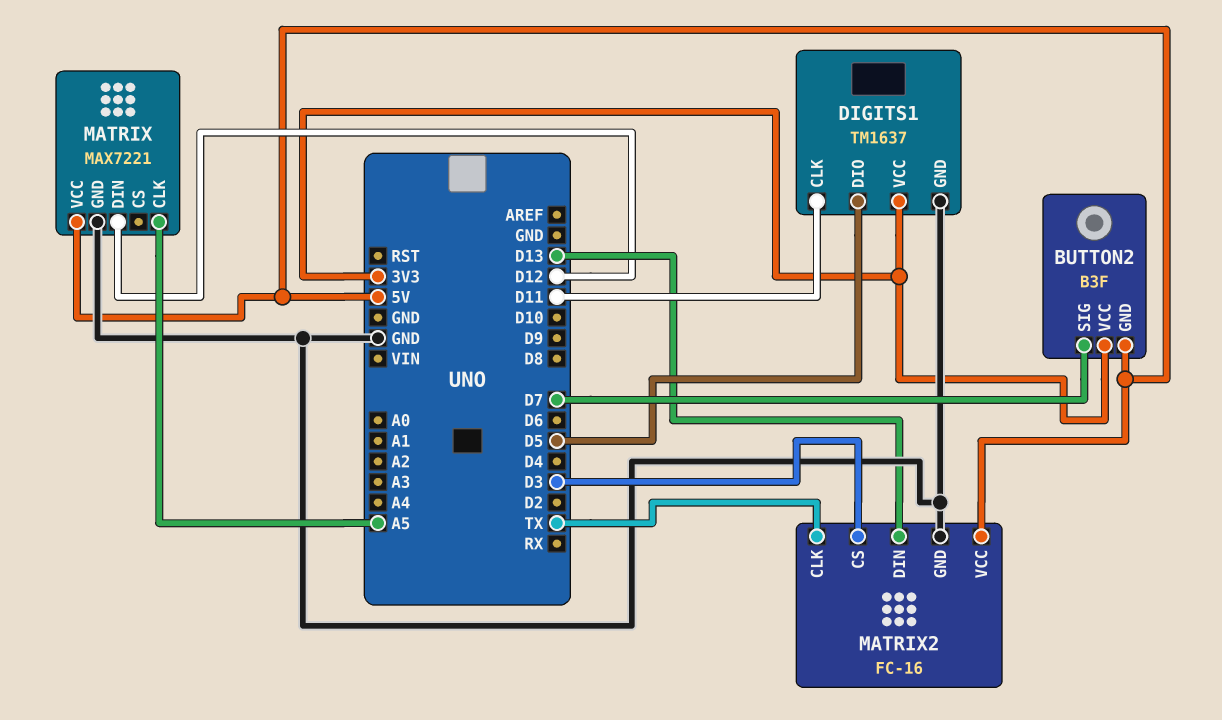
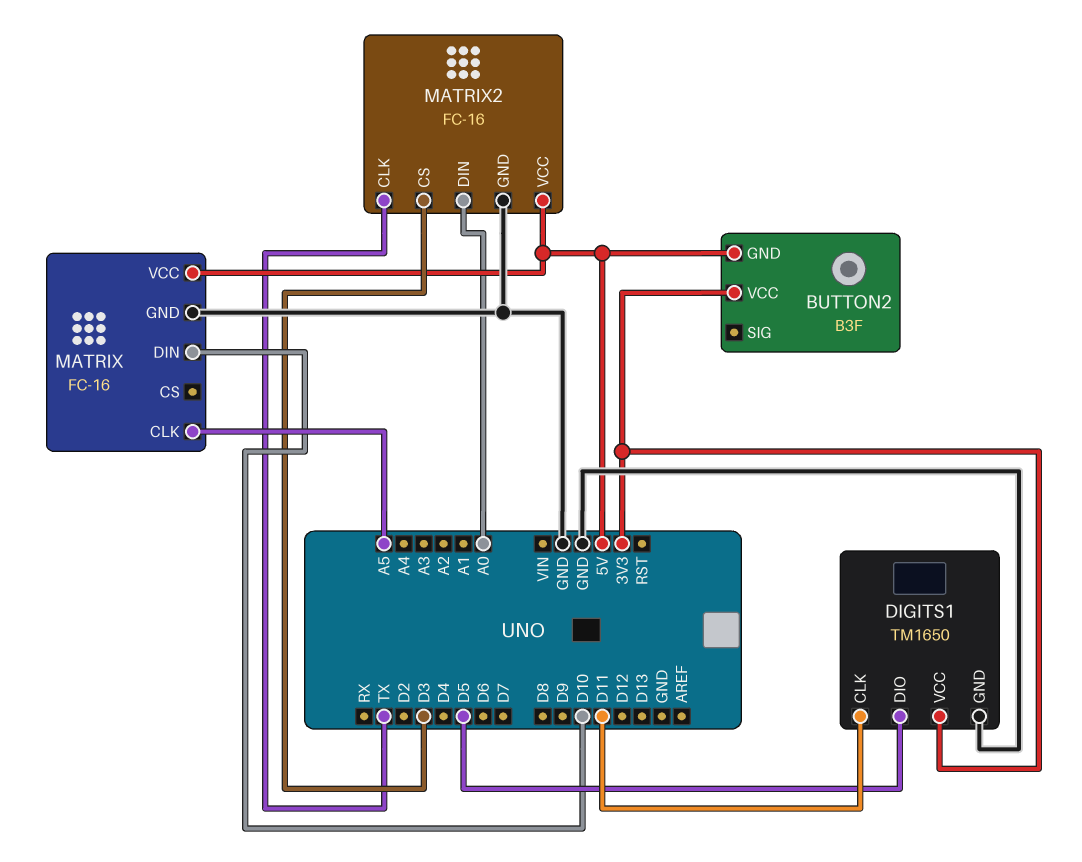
BUTTON2 pin SIG: D7 -> none
DIGITS1: TM1637 -> TM1650
MATRIX: MAX7221 -> FC-16
MATRIX pin DIN: D12 -> D10
MATRIX2 pin DIN: D13 -> A0

